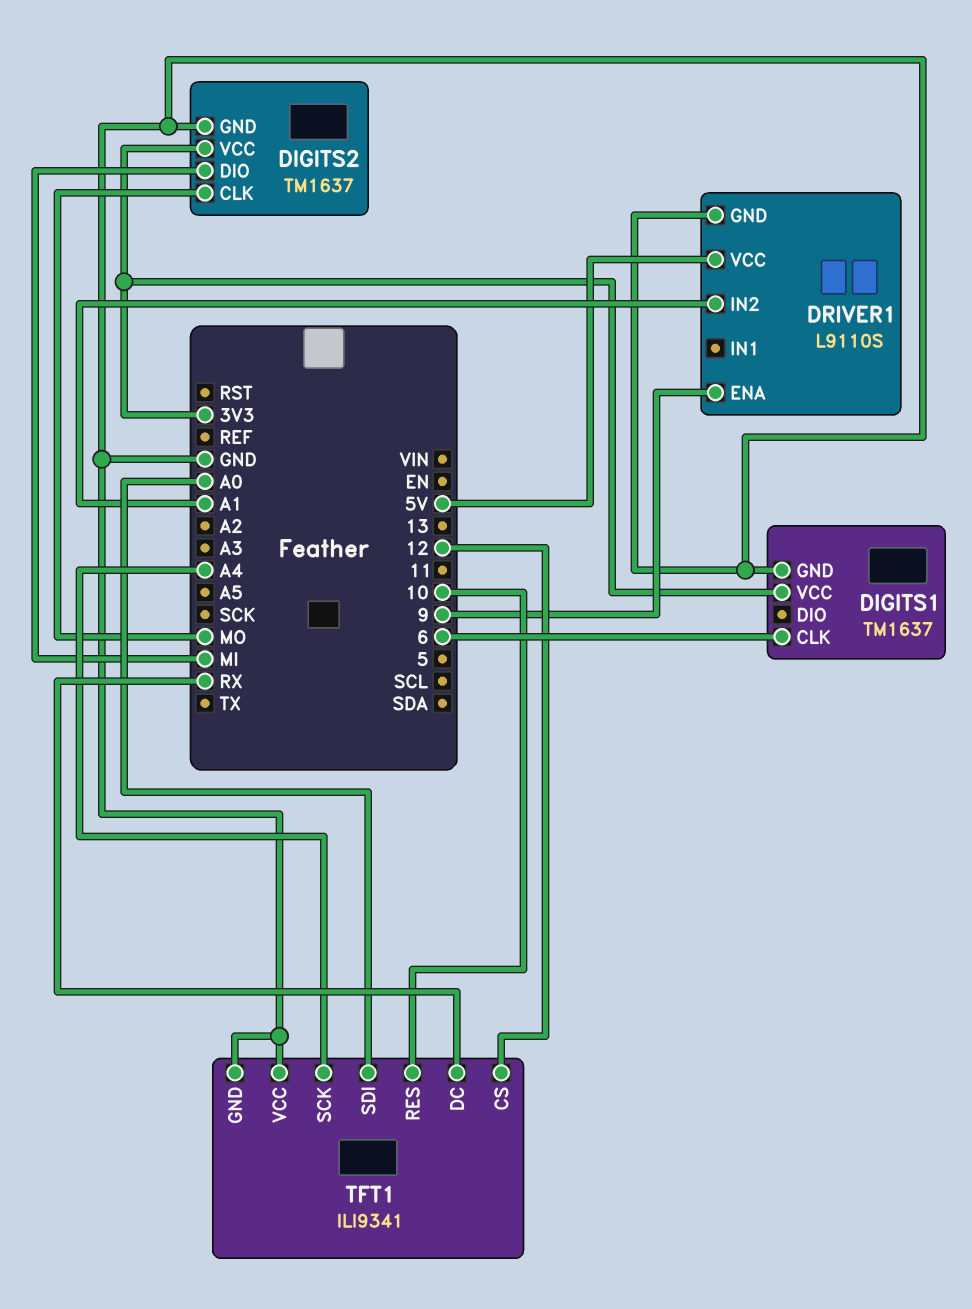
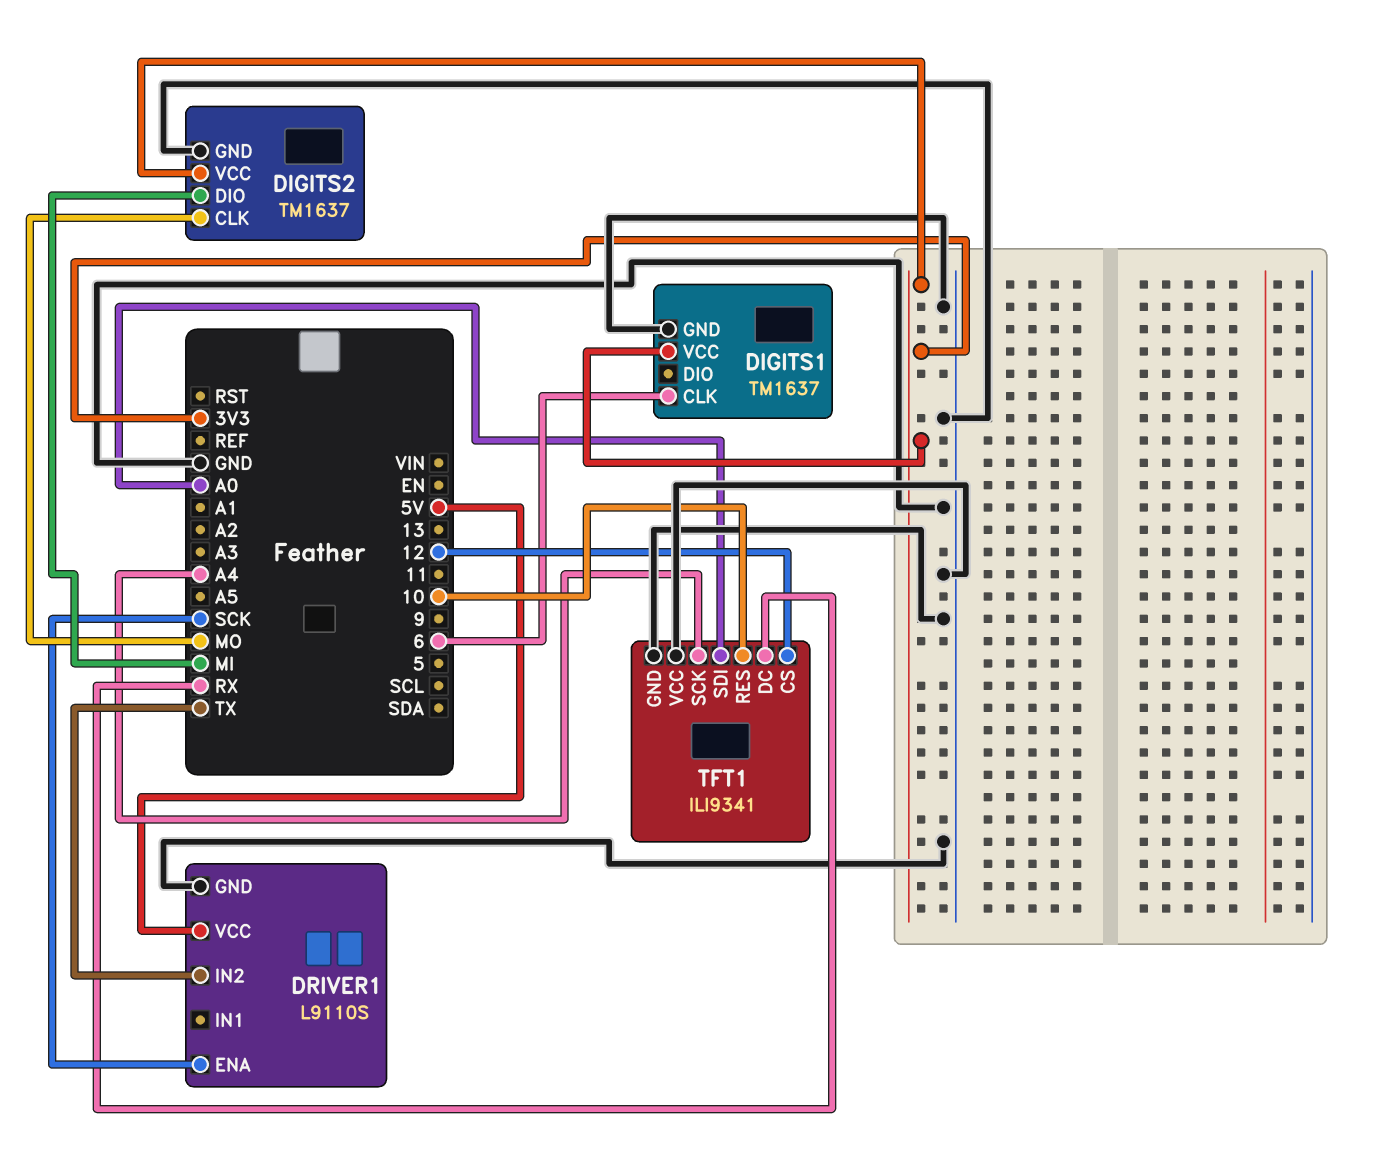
DRIVER1 pin ENA: 9 -> SCK
DRIVER1 pin IN2: A1 -> TX

